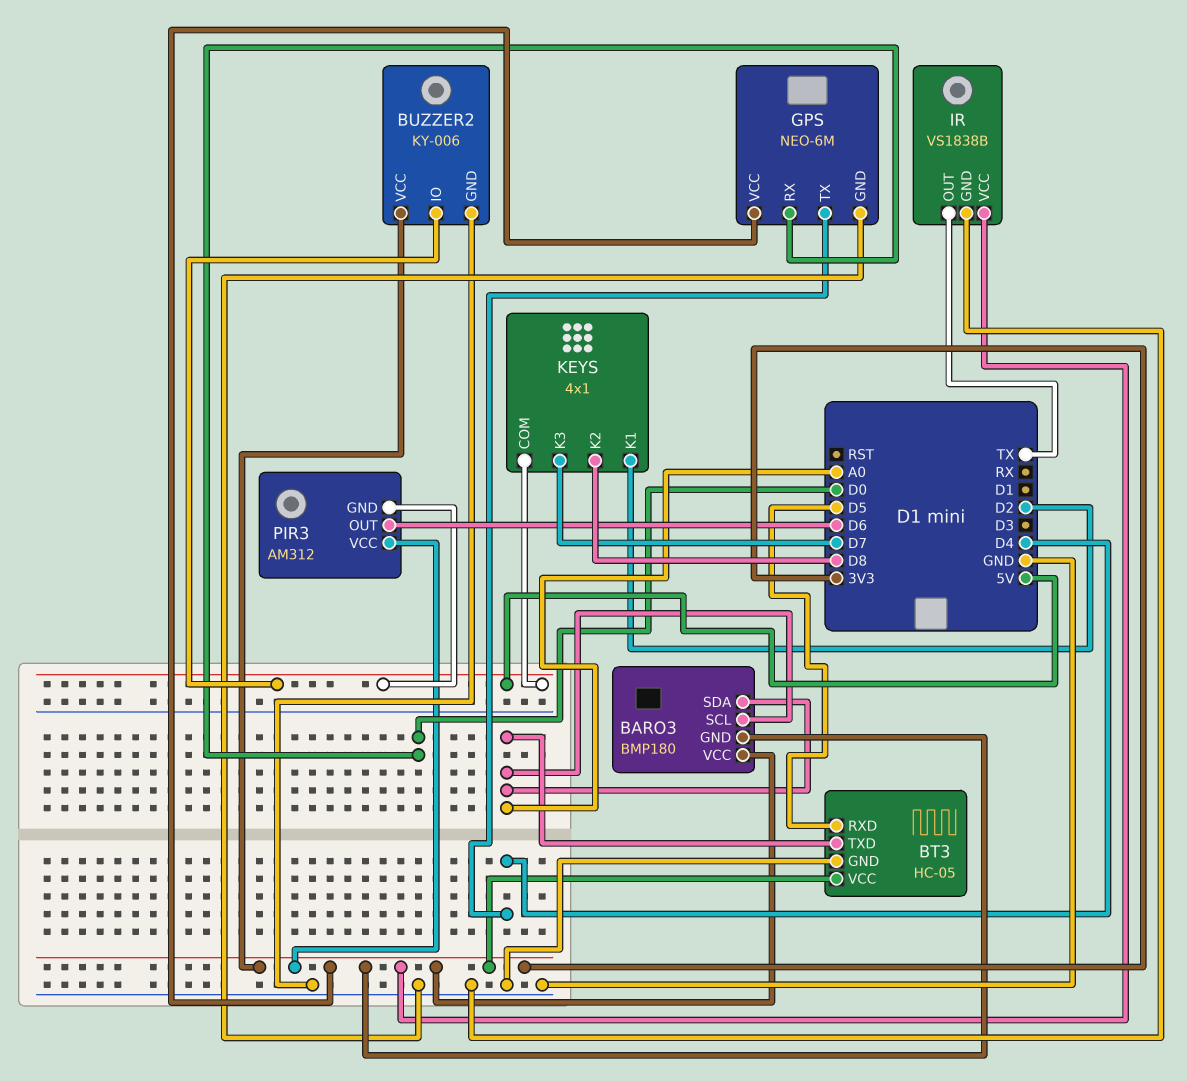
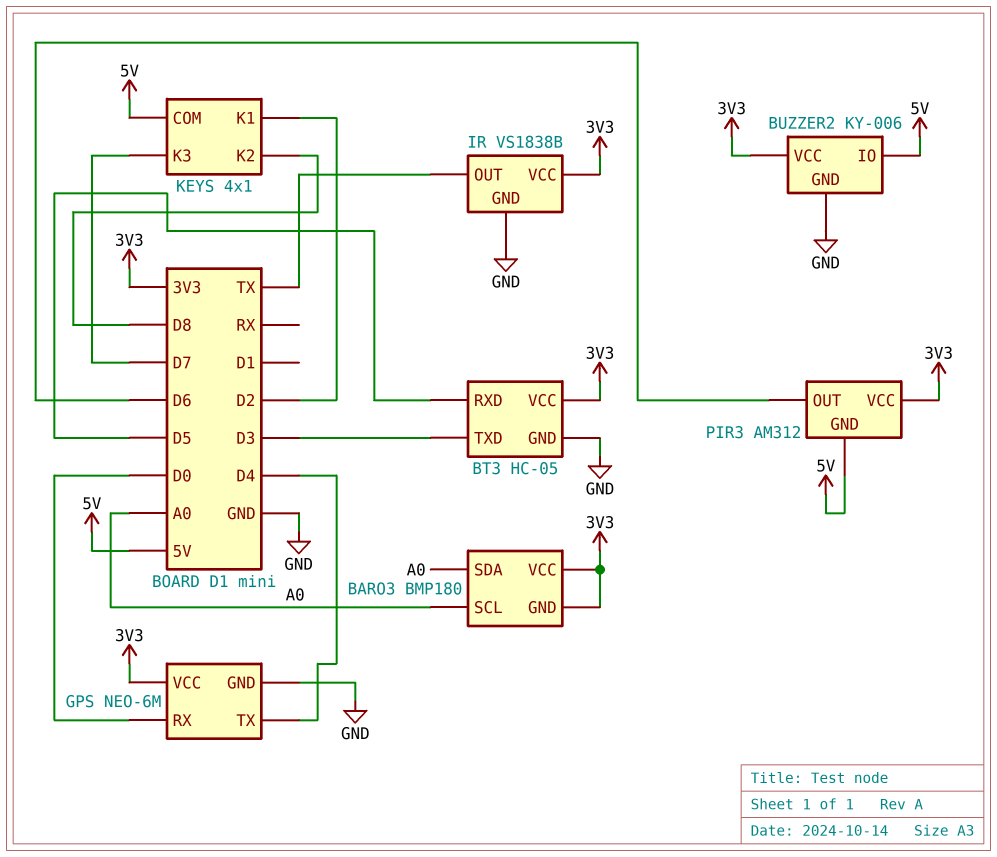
BT3 pin TXD: A0 -> D3

